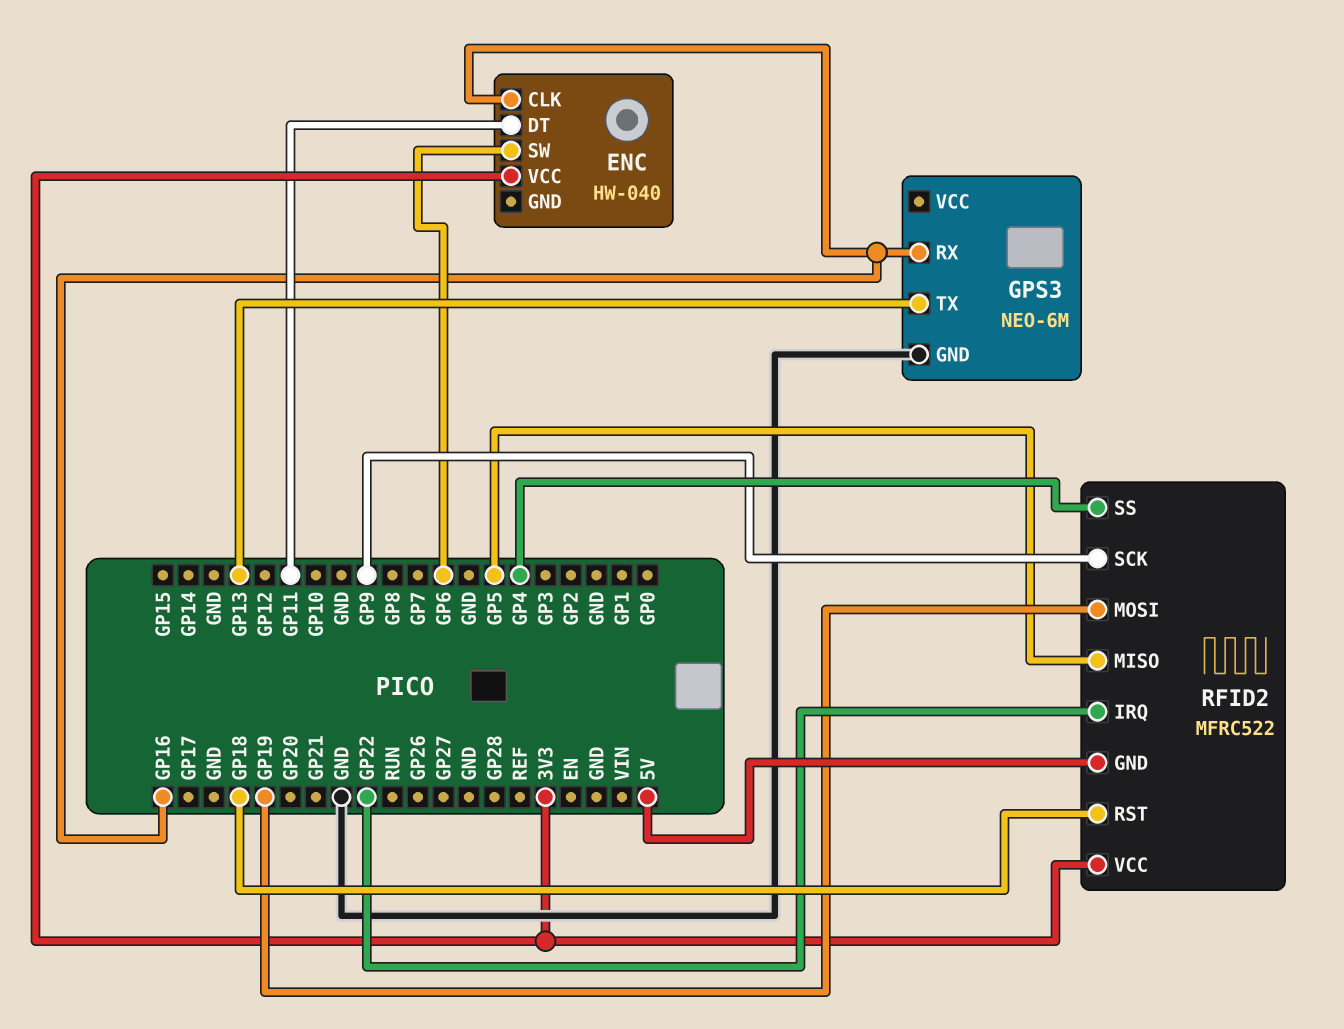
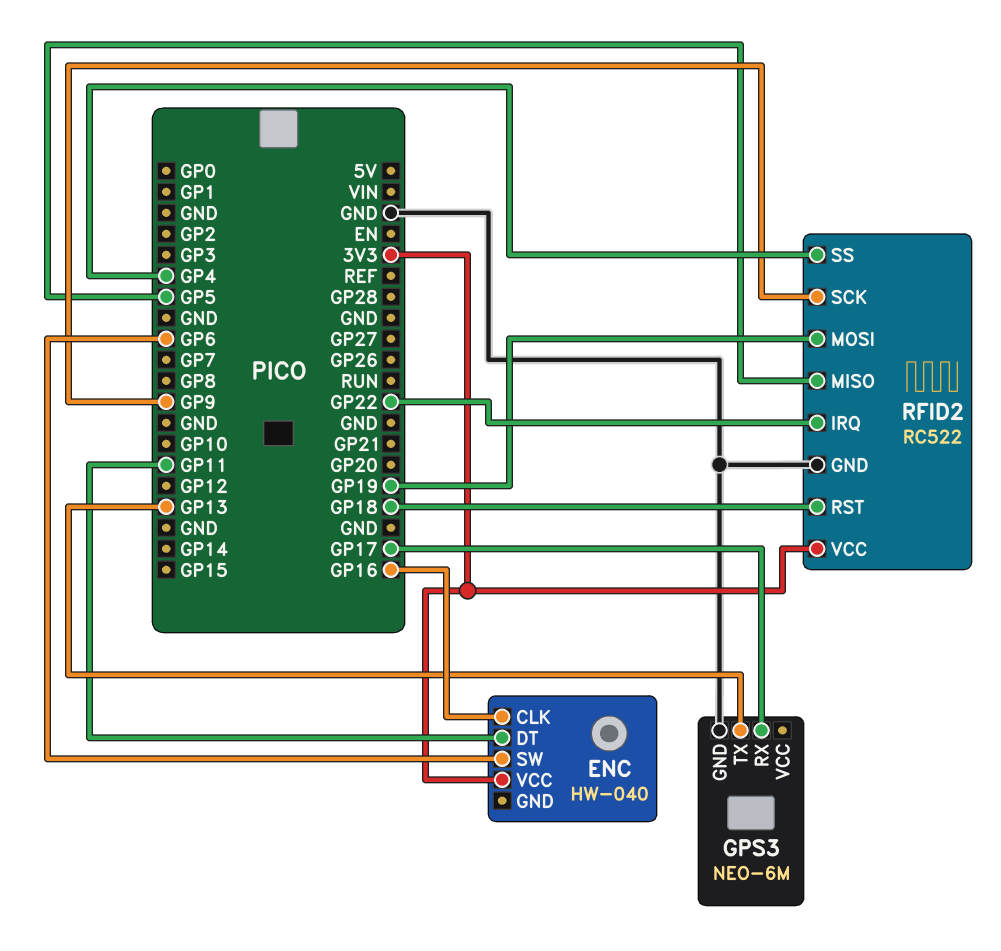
GPS3 pin RX: GP16 -> GP17
RFID2: MFRC522 -> RC522
RFID2 pin GND: 5V -> GND

